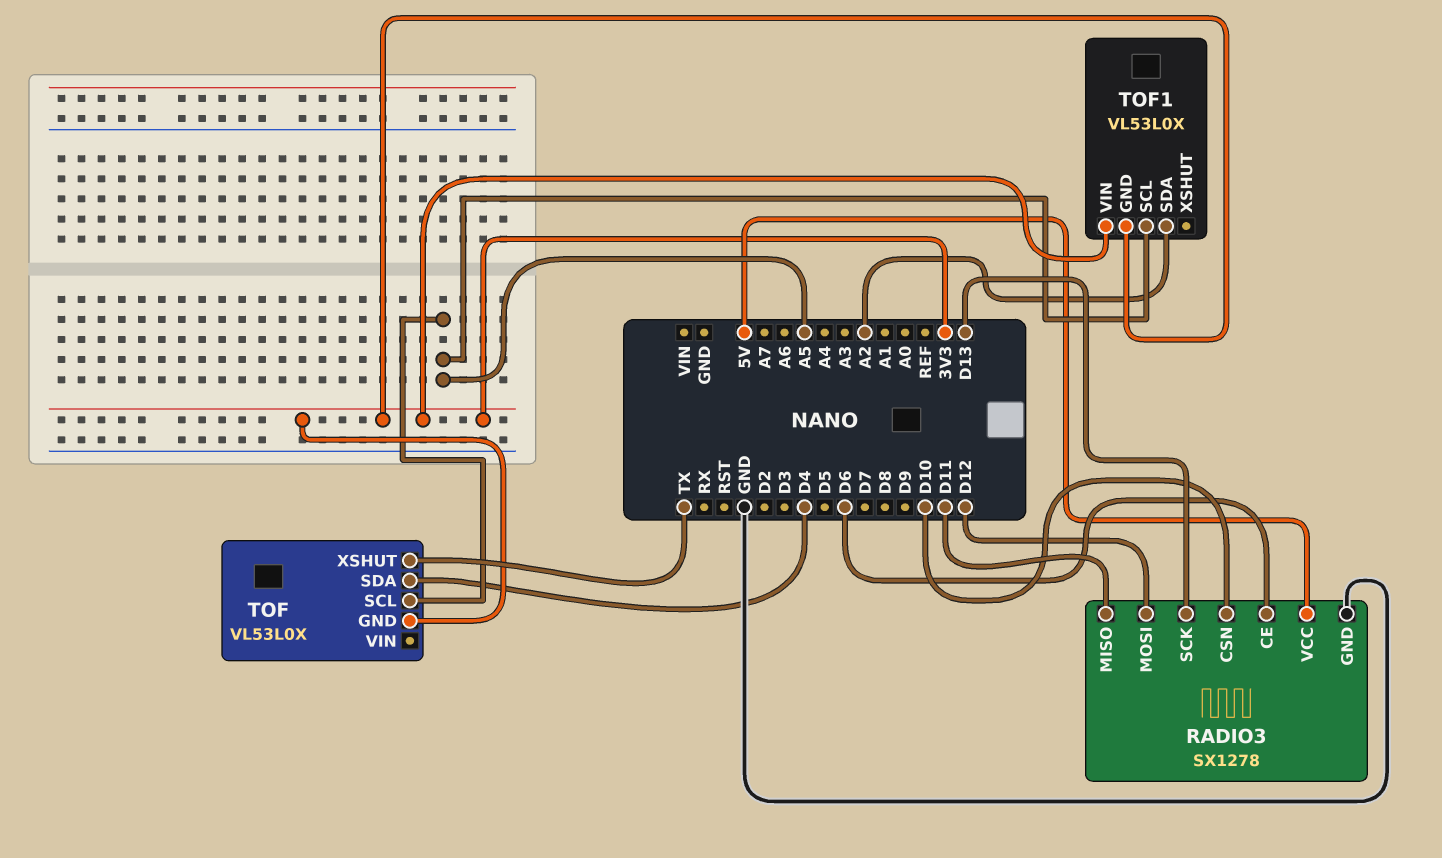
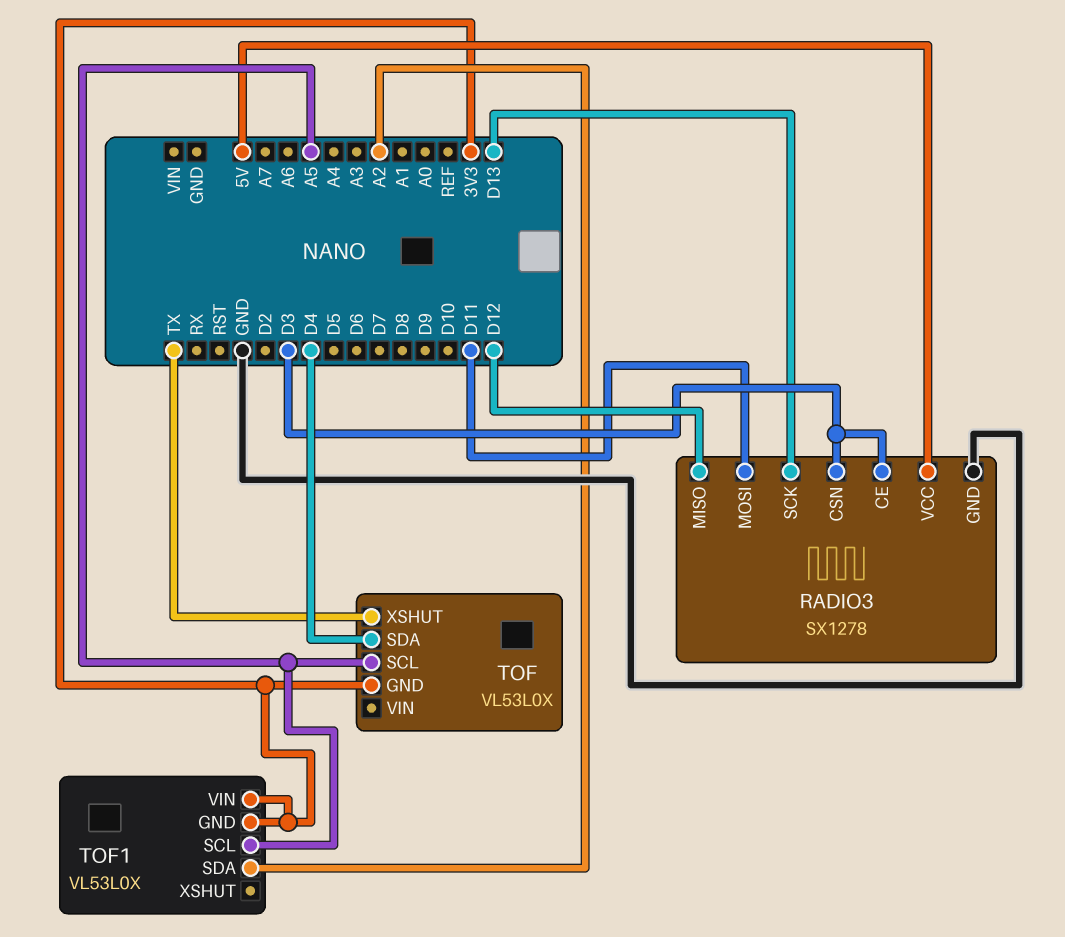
RADIO3 pin CE: D6 -> D3
RADIO3 pin CSN: D10 -> D3
RADIO3 pin MISO: D11 -> D12
RADIO3 pin MOSI: D12 -> D11

